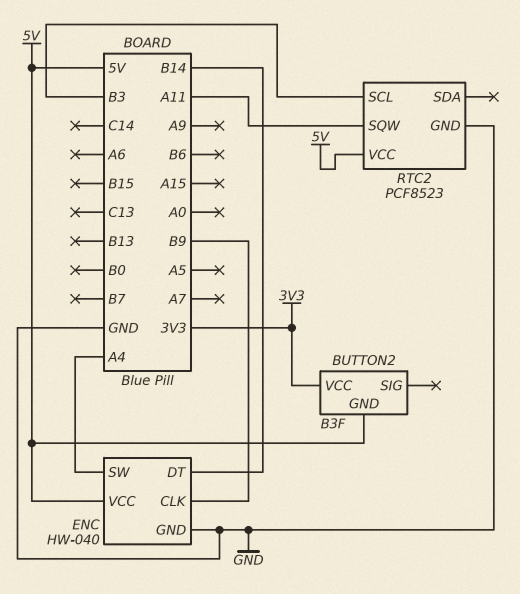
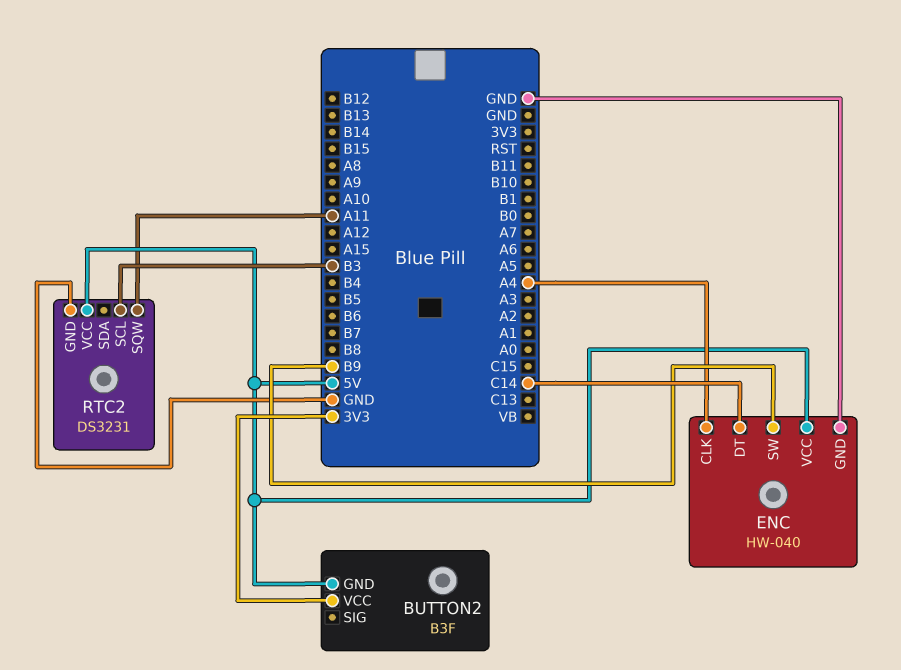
ENC pin CLK: B9 -> A4
ENC pin DT: B14 -> C14
ENC pin SW: A4 -> B9
RTC2: PCF8523 -> DS3231

